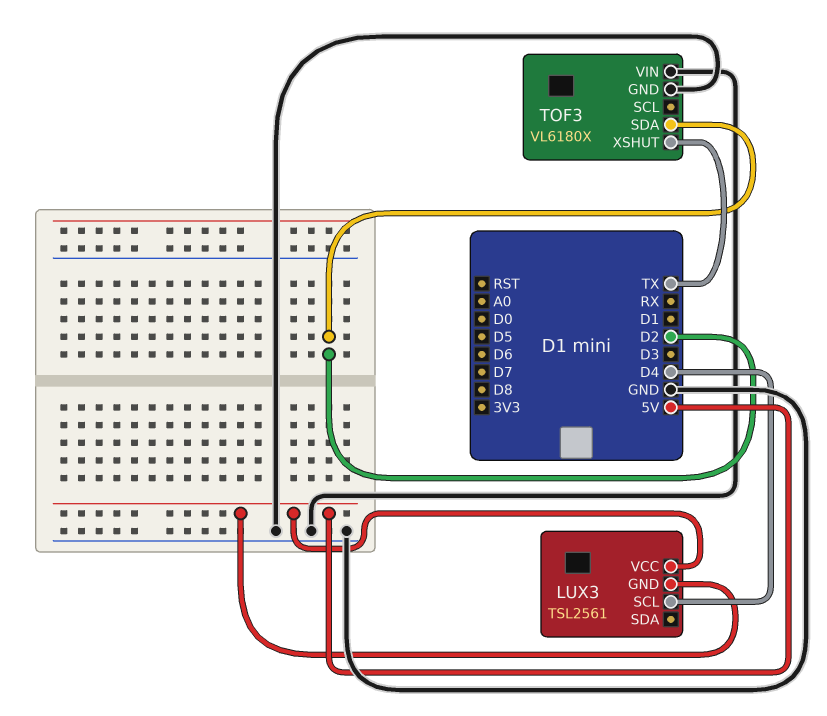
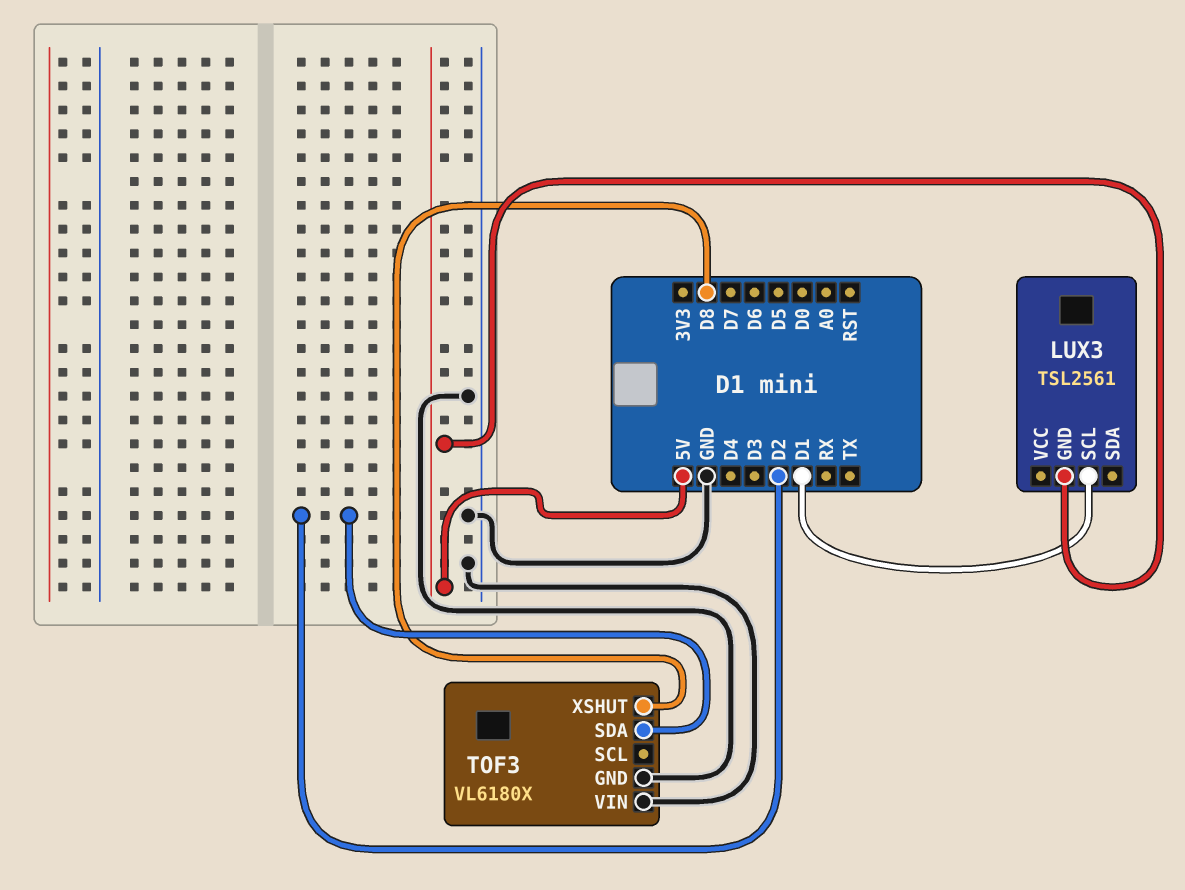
LUX3 pin SCL: D4 -> D1
LUX3 pin VCC: 5V -> none
TOF3 pin XSHUT: TX -> D8

